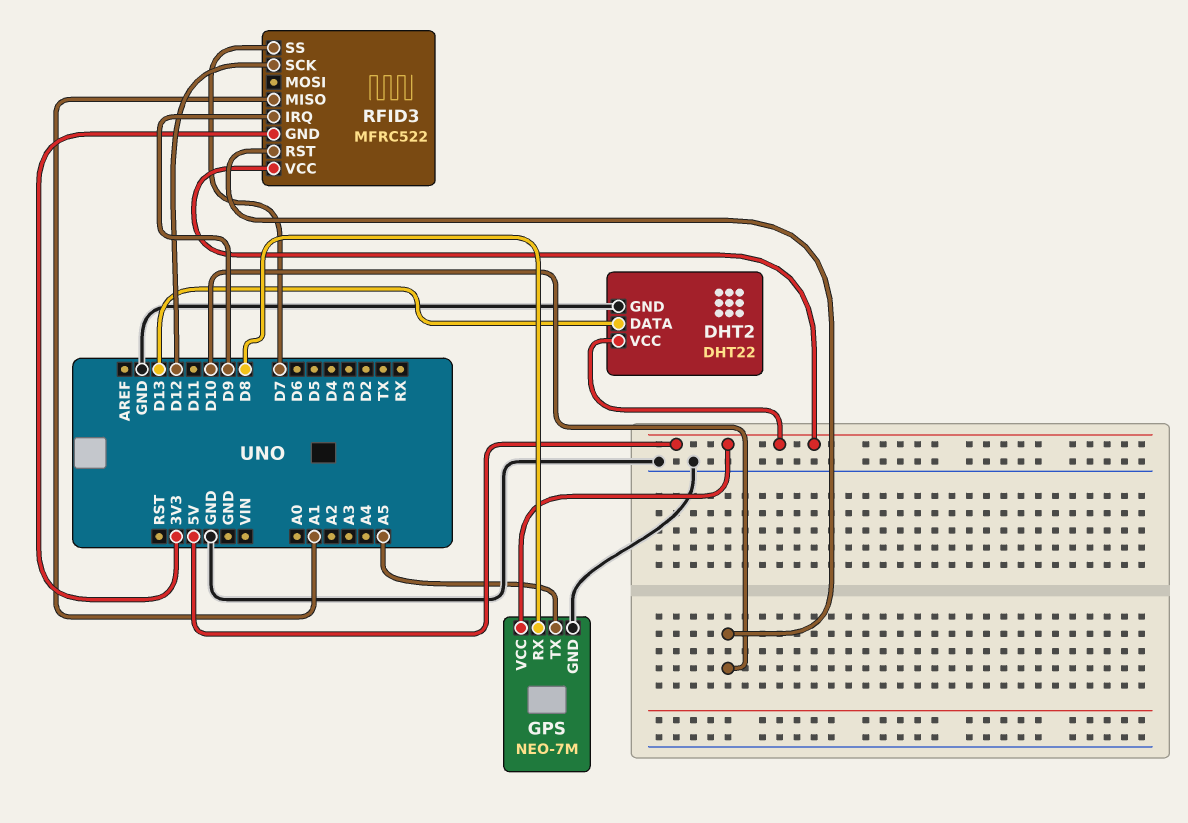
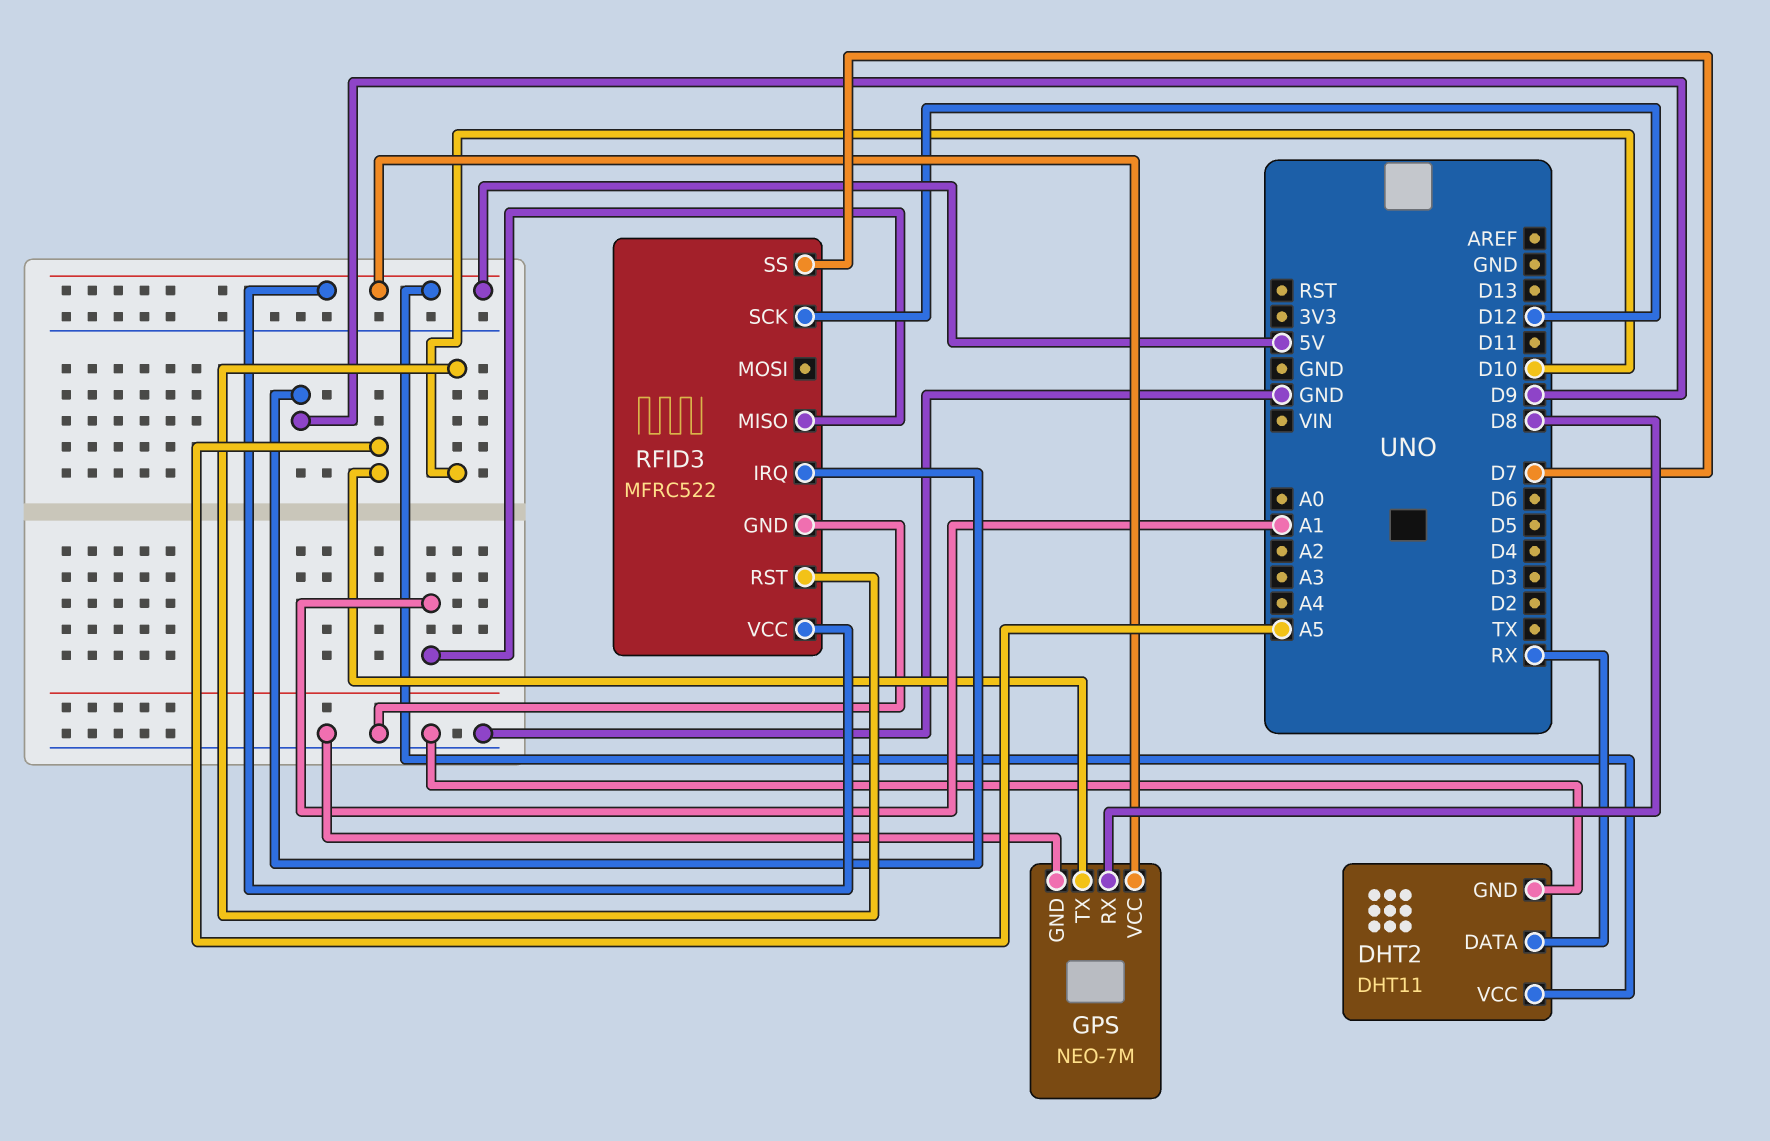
DHT2: DHT22 -> DHT11
DHT2 pin DATA: D13 -> RX
RFID3 pin GND: 3V3 -> GND

